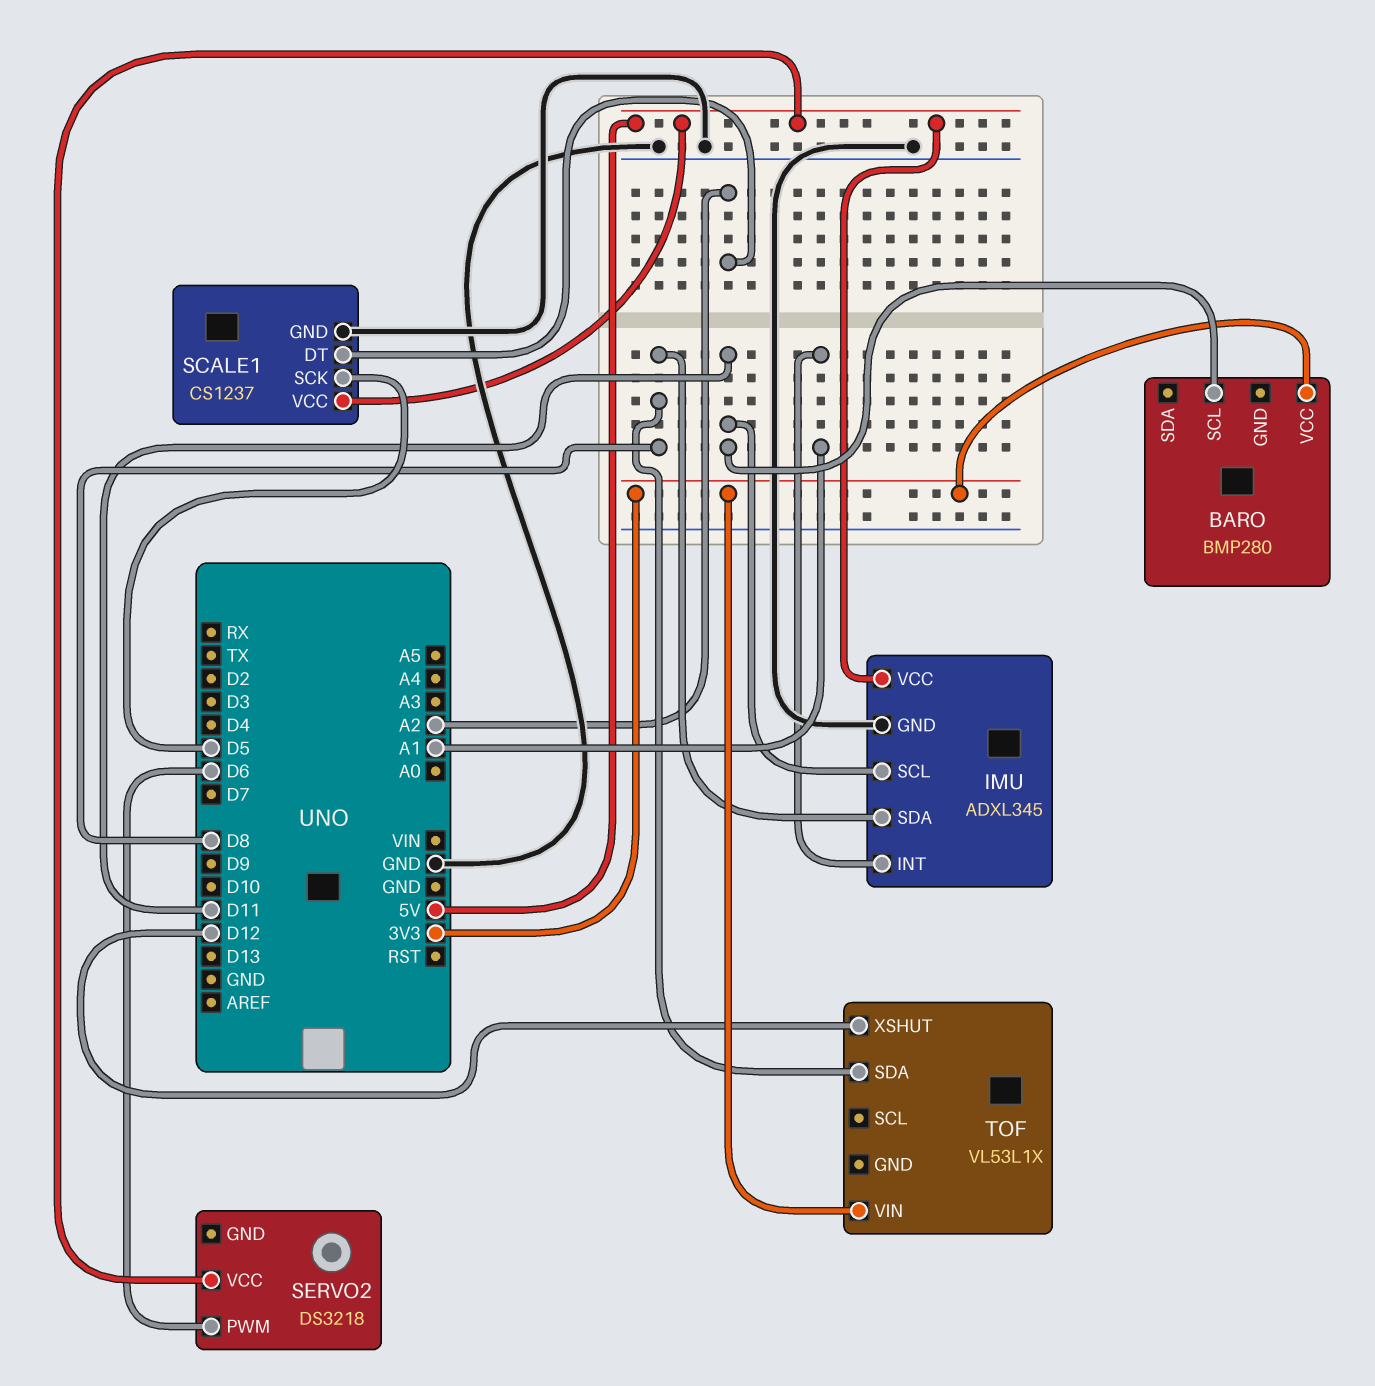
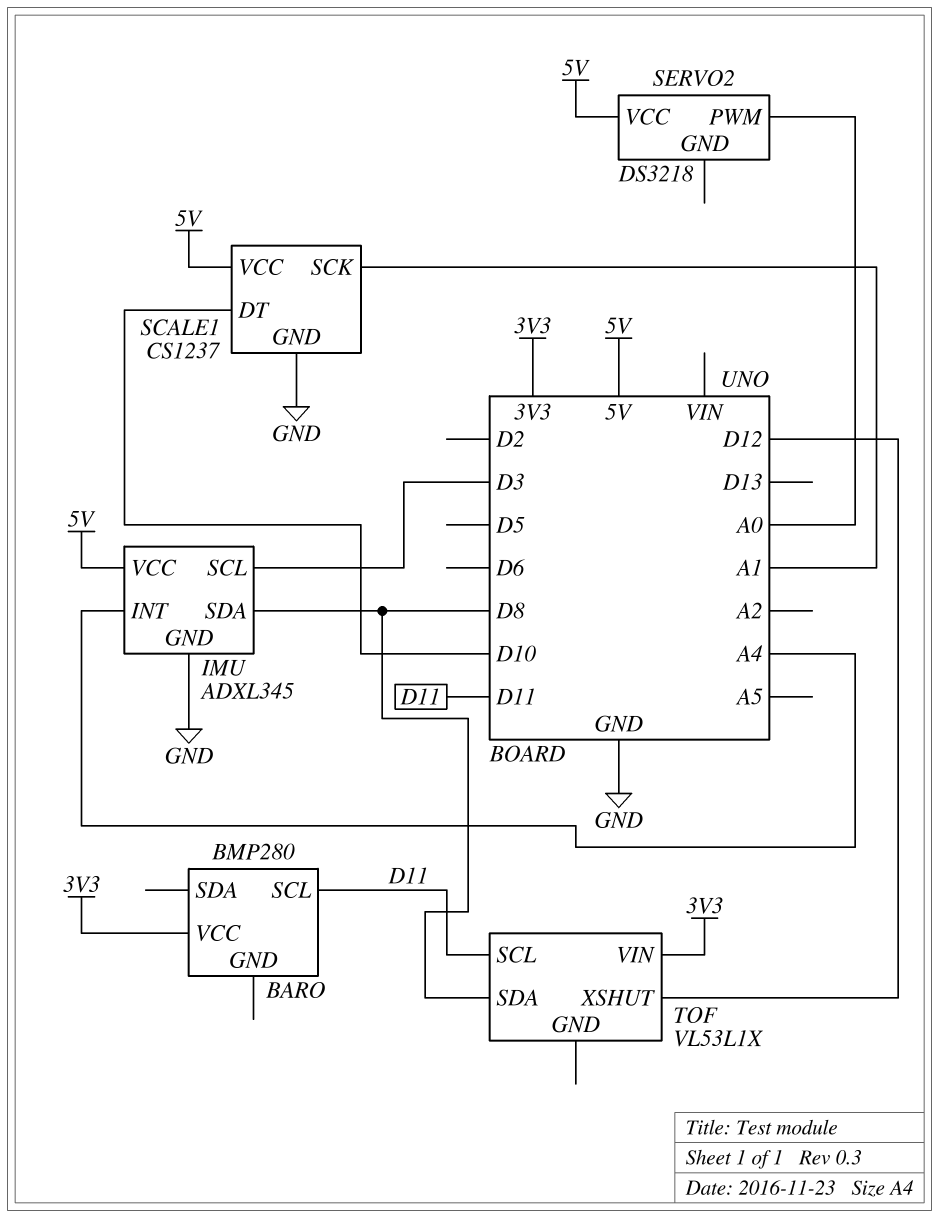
IMU pin INT: A1 -> A4
IMU pin SCL: D11 -> D3
SCALE1 pin DT: A2 -> D10
SCALE1 pin SCK: D5 -> A1
SERVO2 pin PWM: D6 -> A0
TOF pin SCL: none -> D11

